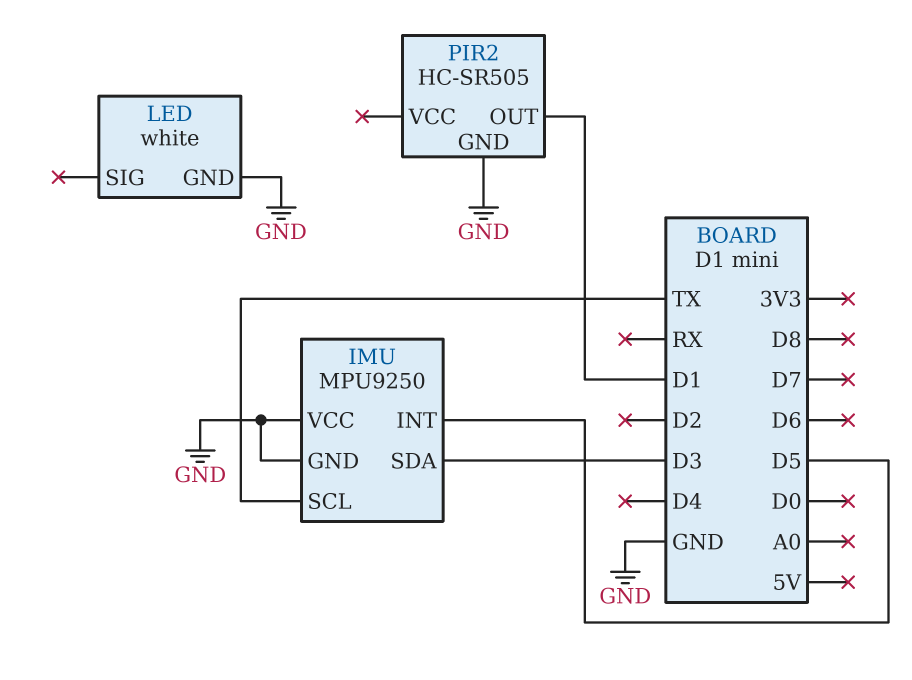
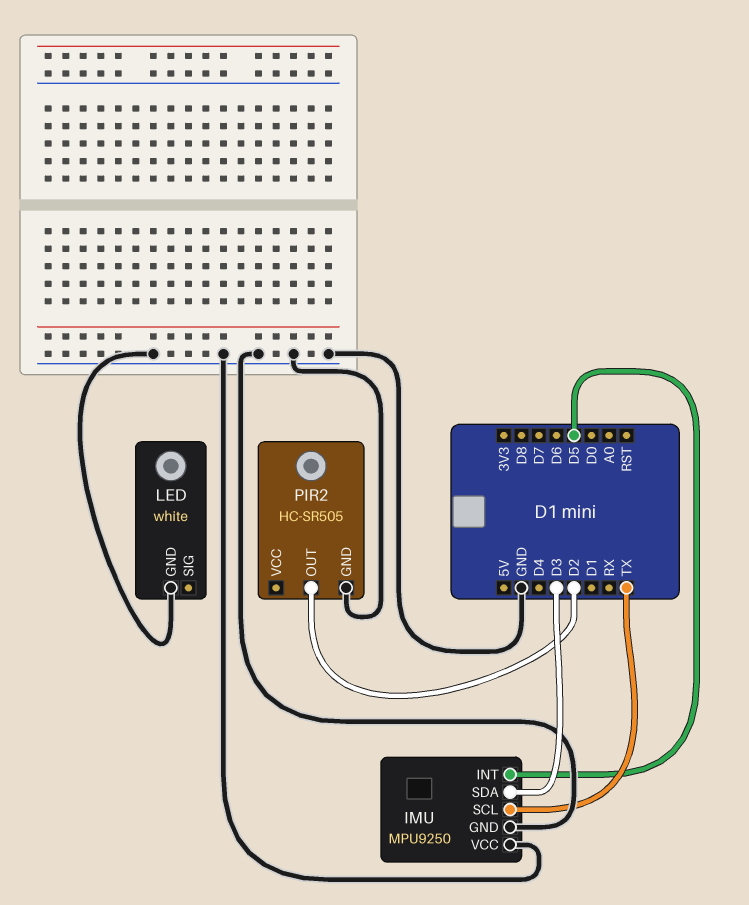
PIR2 pin OUT: D1 -> D2

